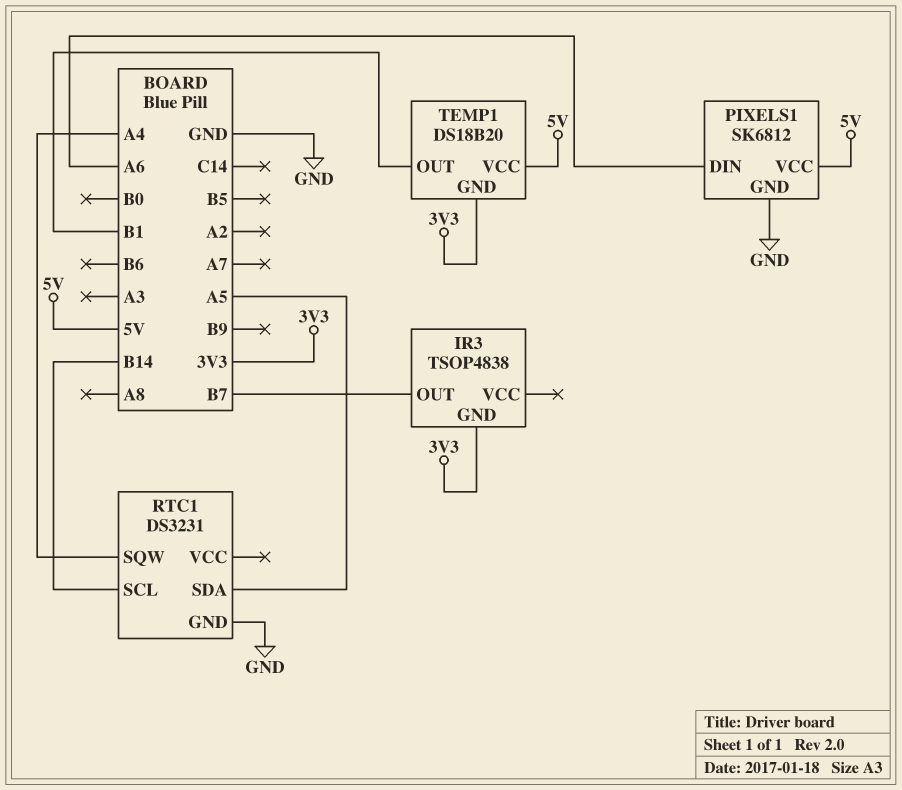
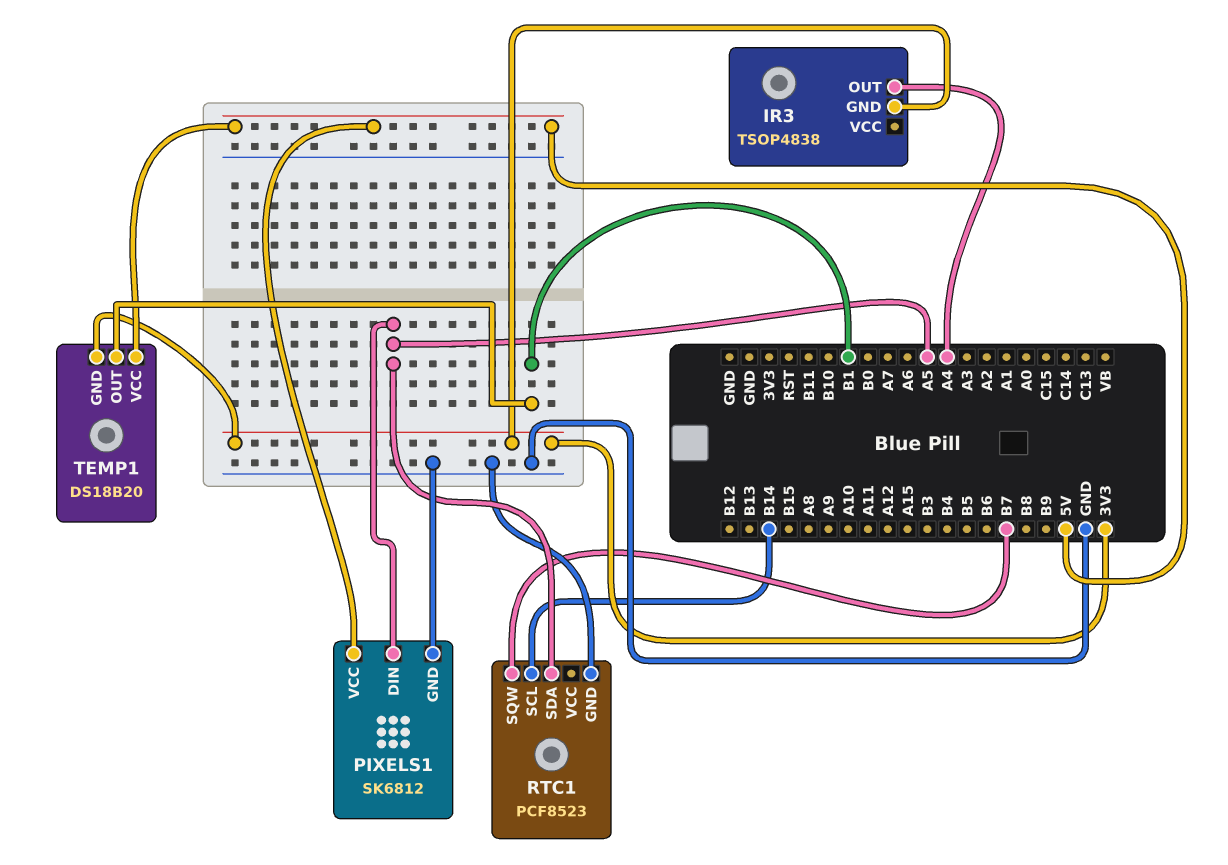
IR3 pin OUT: B7 -> A4
PIXELS1 pin DIN: A6 -> A5
RTC1: DS3231 -> PCF8523
RTC1 pin SQW: A4 -> B7

